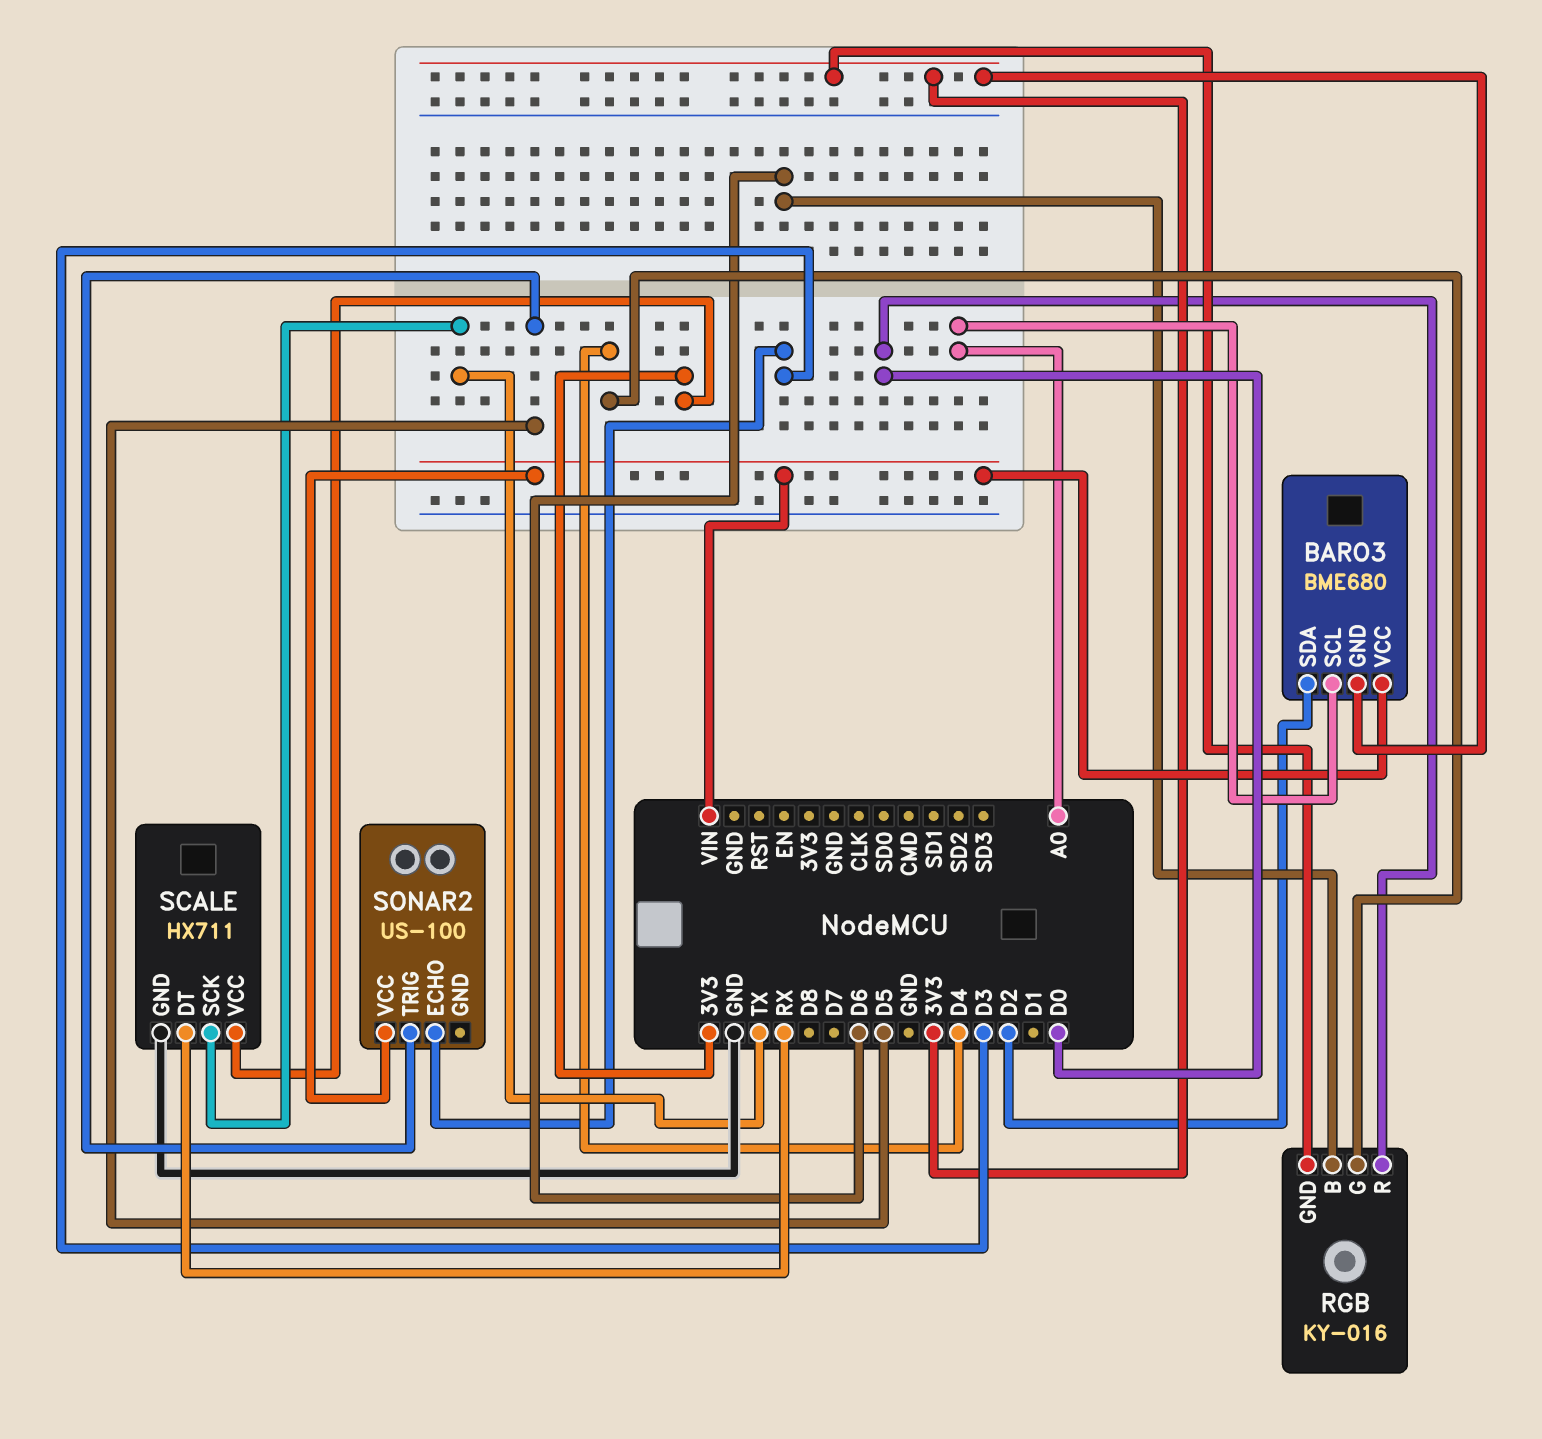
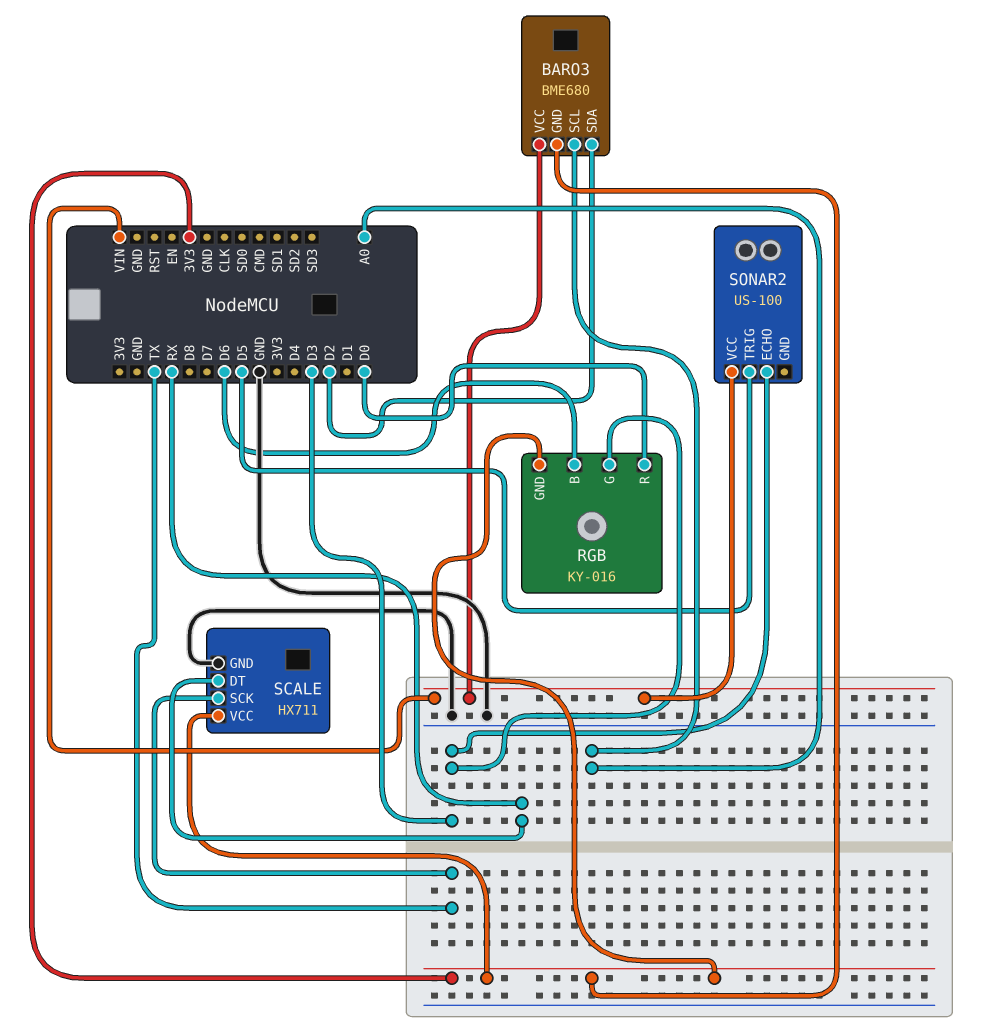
RGB pin G: D4 -> D3

